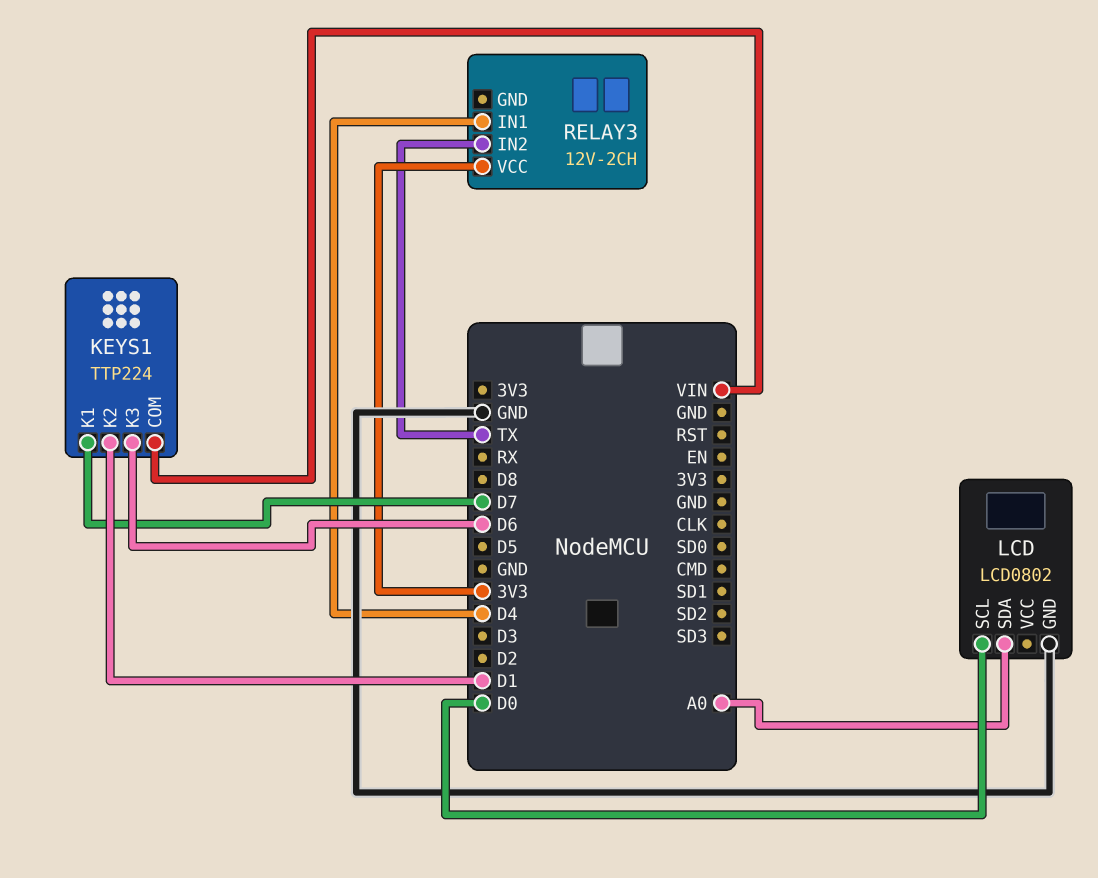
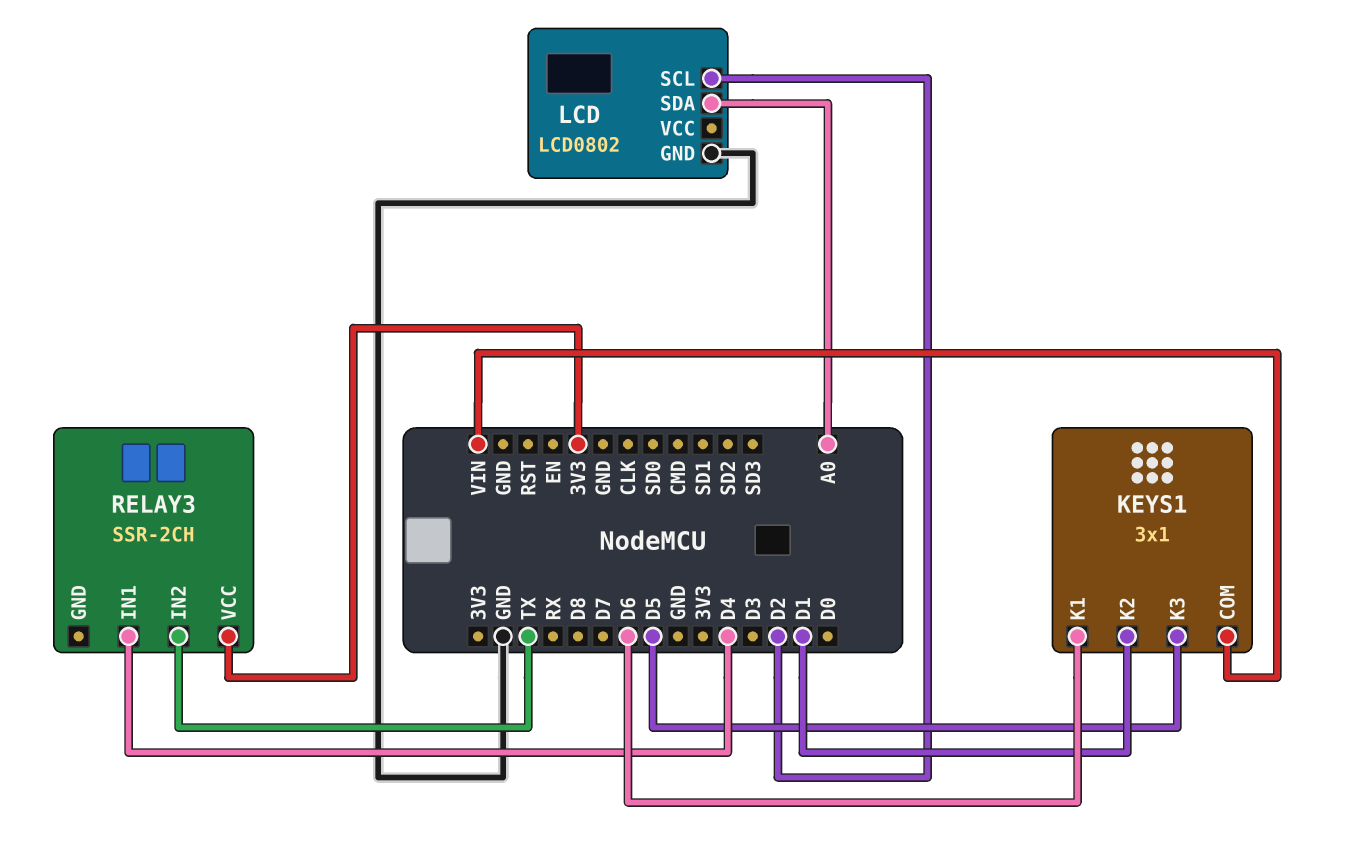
KEYS1: TTP224 -> 3x1
KEYS1 pin K1: D7 -> D6
KEYS1 pin K3: D6 -> D5
LCD pin SCL: D0 -> D2
RELAY3: 12V-2CH -> SSR-2CH

